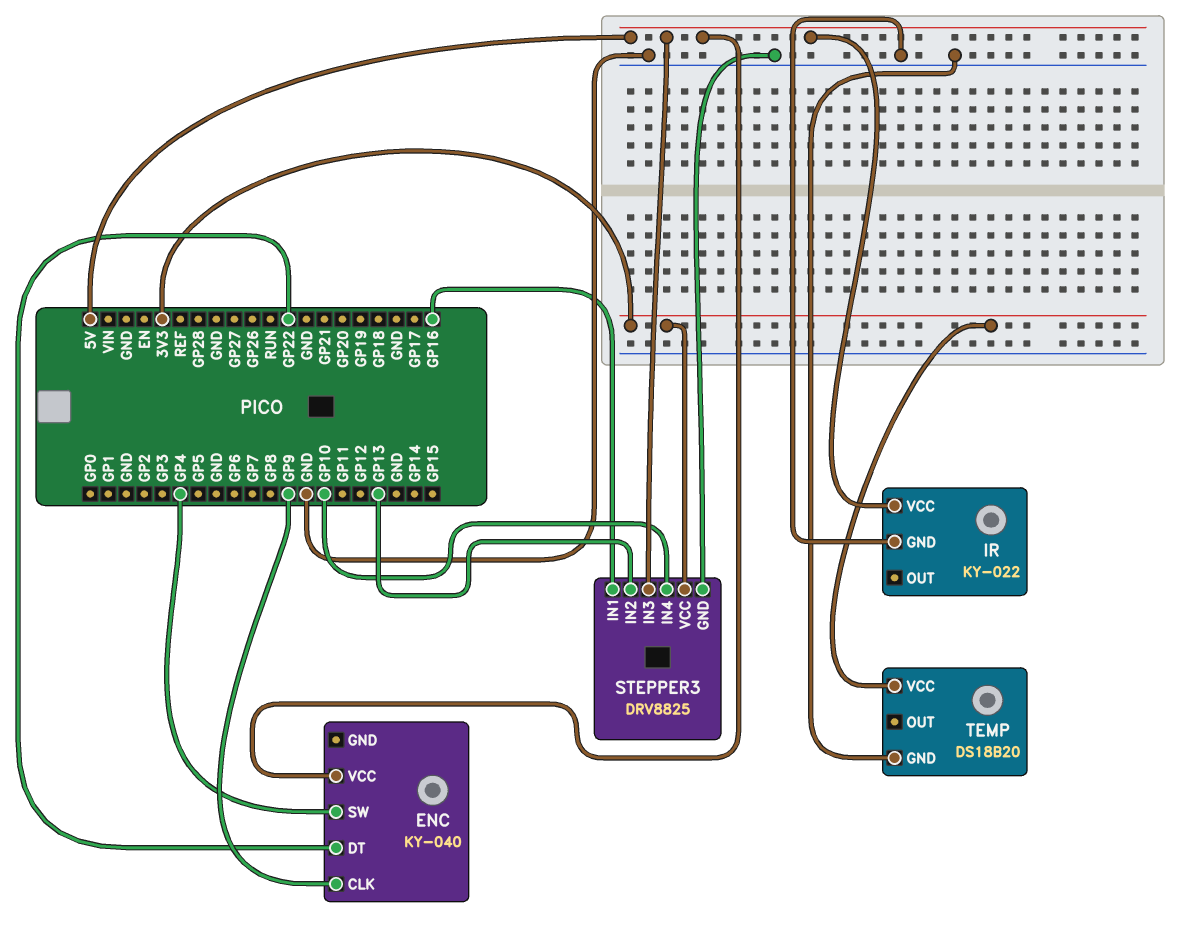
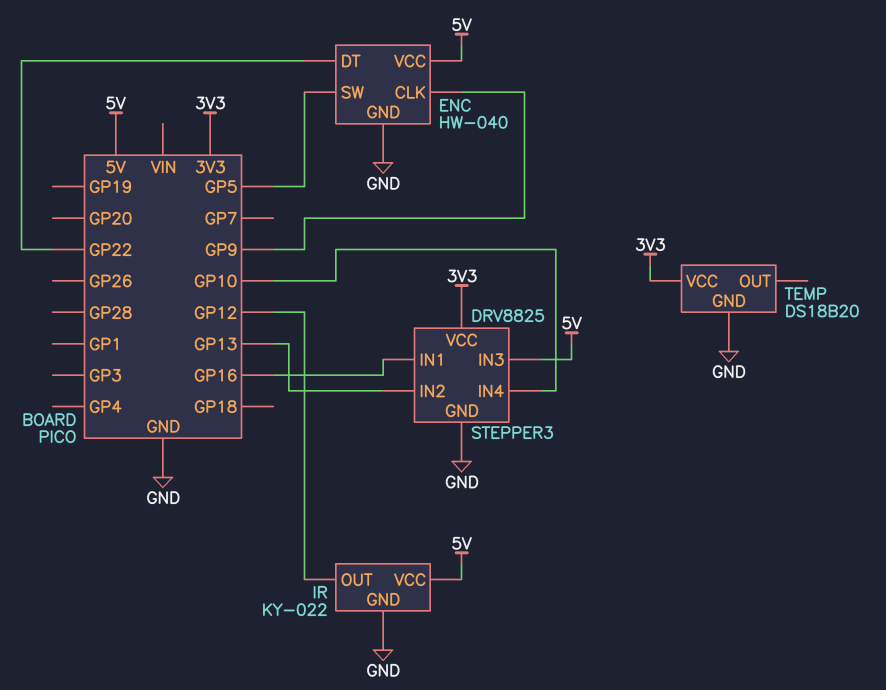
ENC: KY-040 -> HW-040
ENC pin GND: none -> GND
ENC pin SW: GP4 -> GP5
IR pin OUT: none -> GP12

